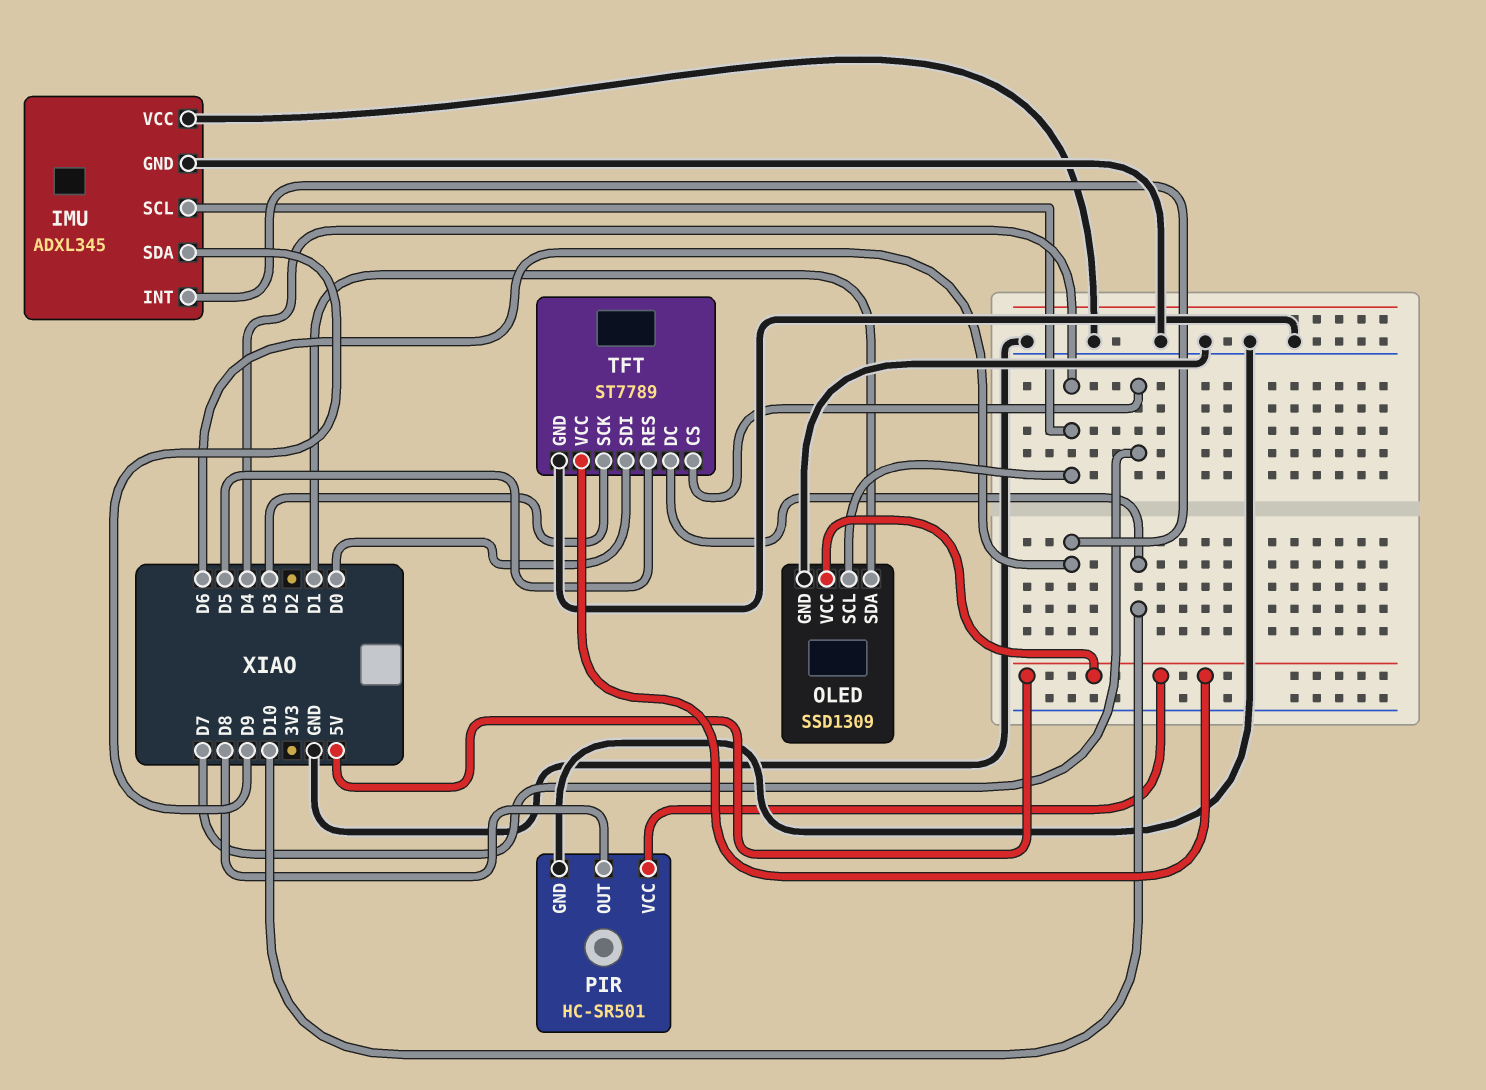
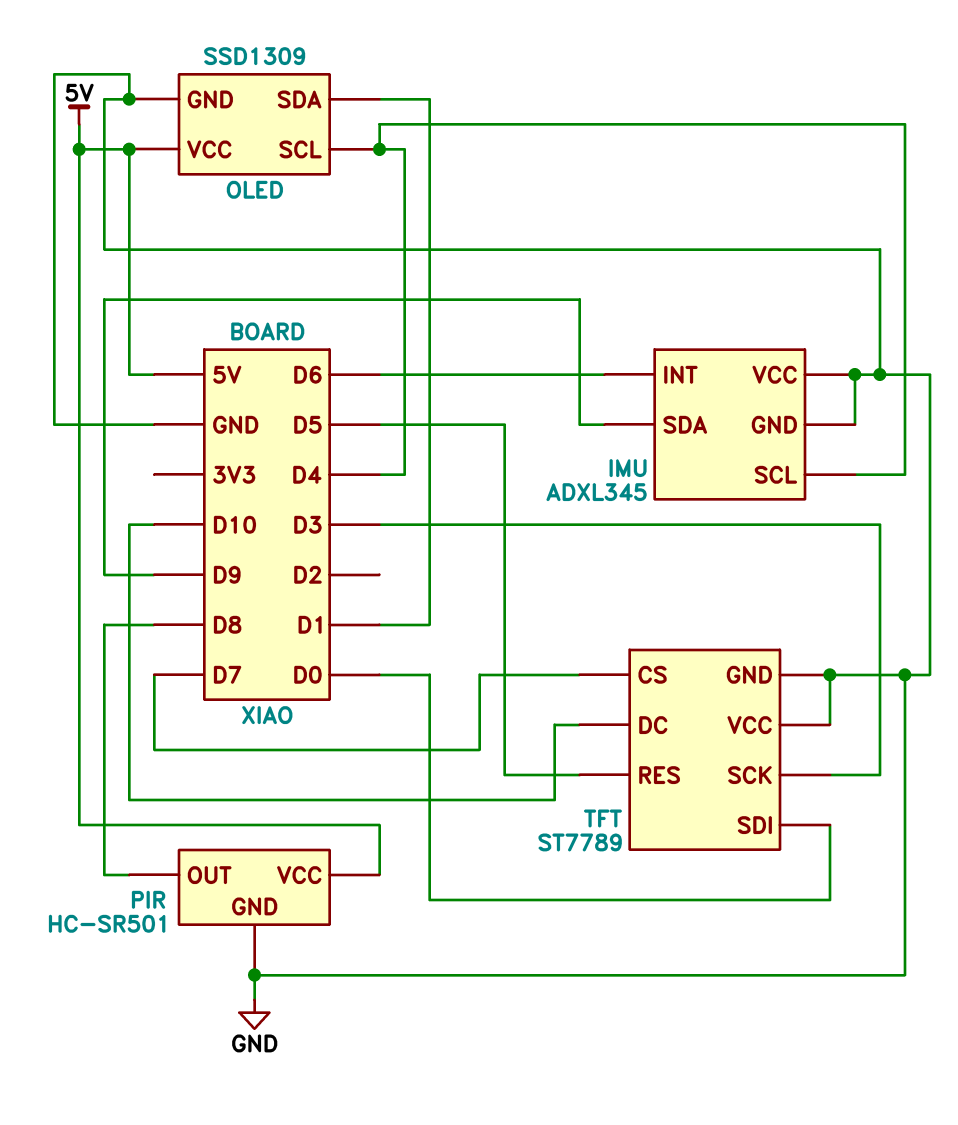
TFT pin VCC: 5V -> GND

